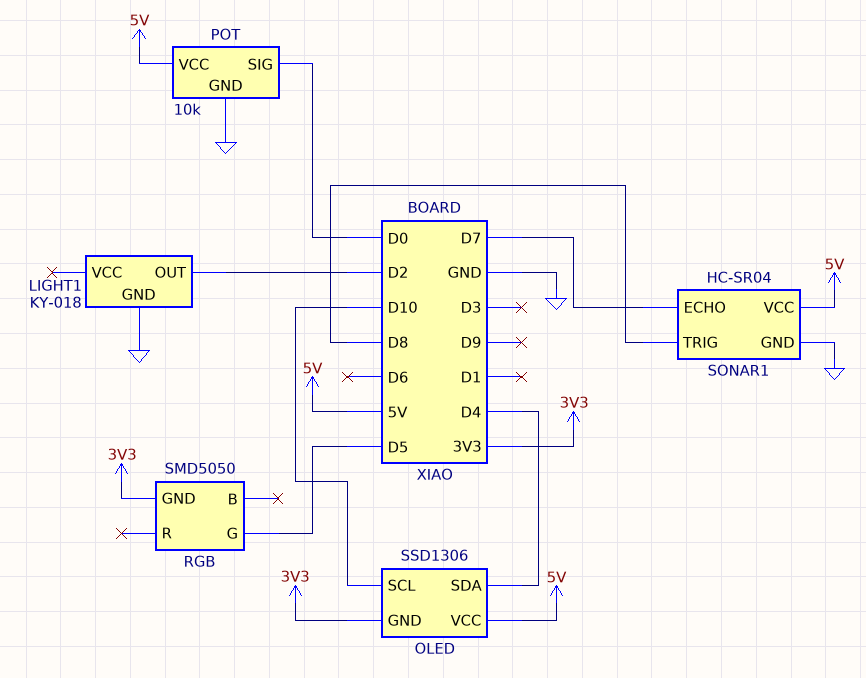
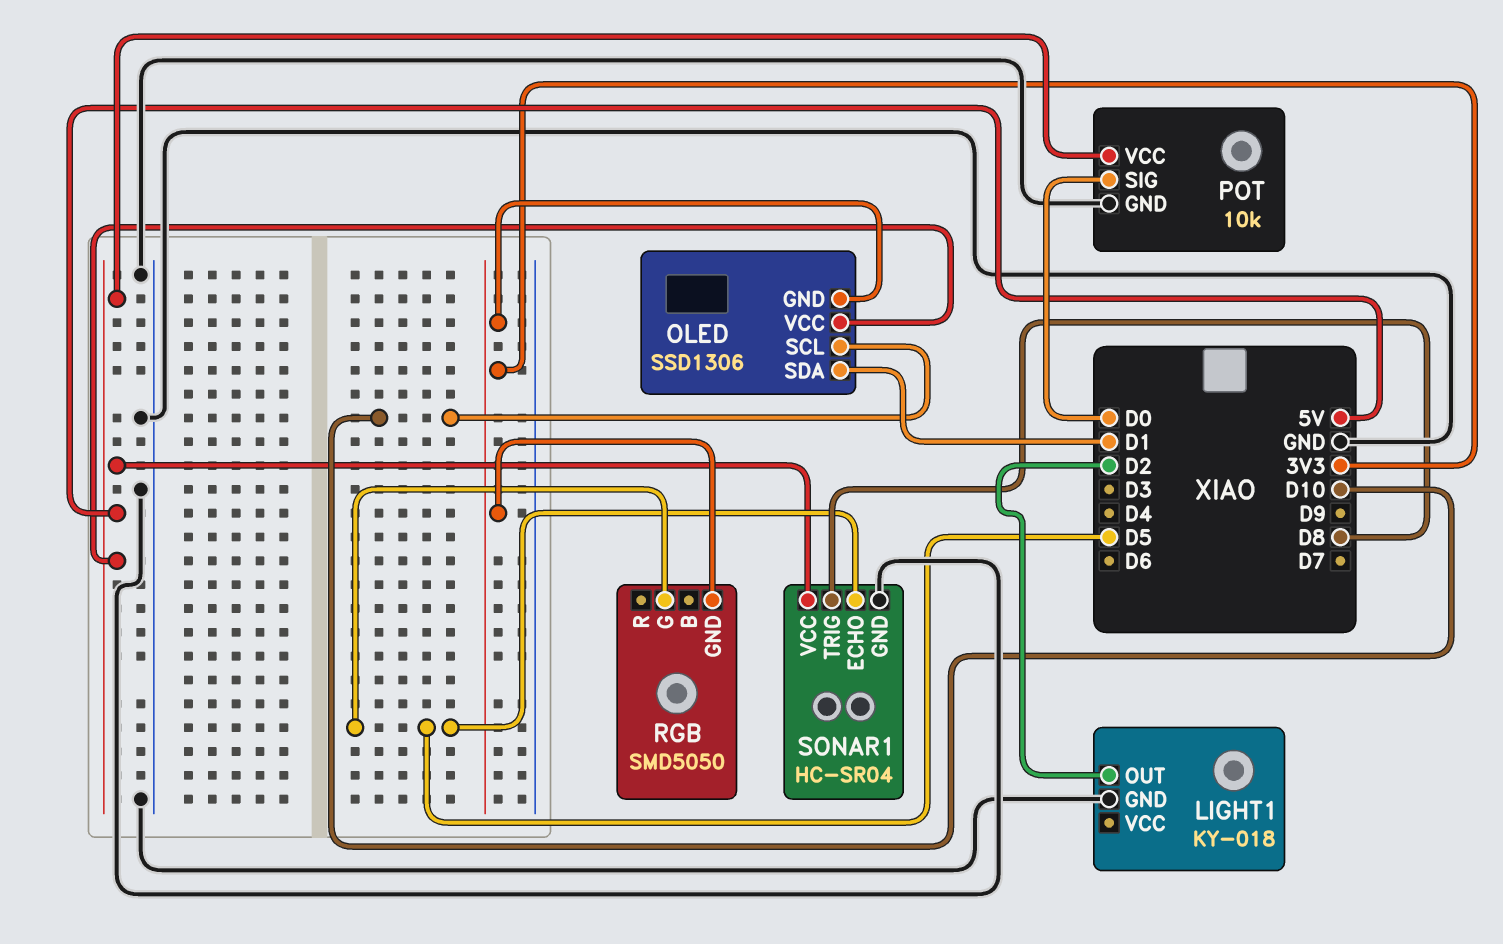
OLED pin SDA: D4 -> D1
SONAR1 pin ECHO: D7 -> D5

